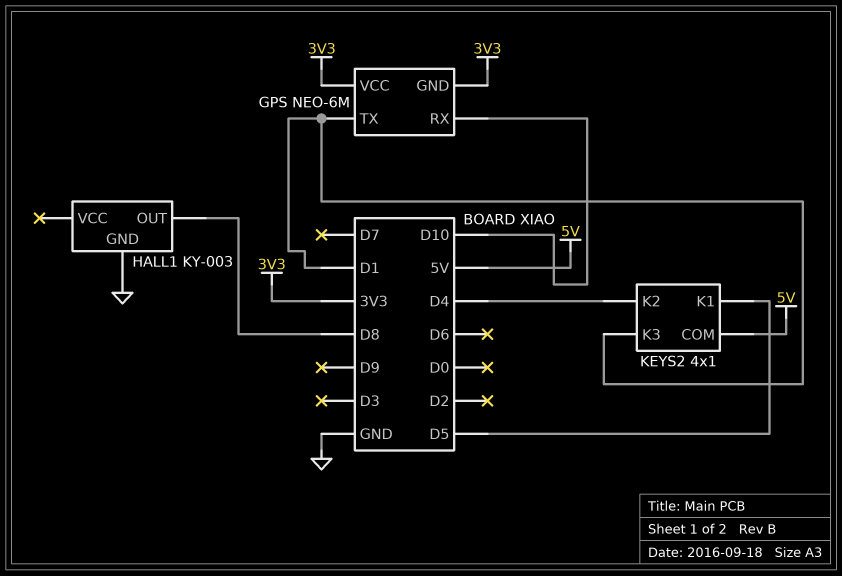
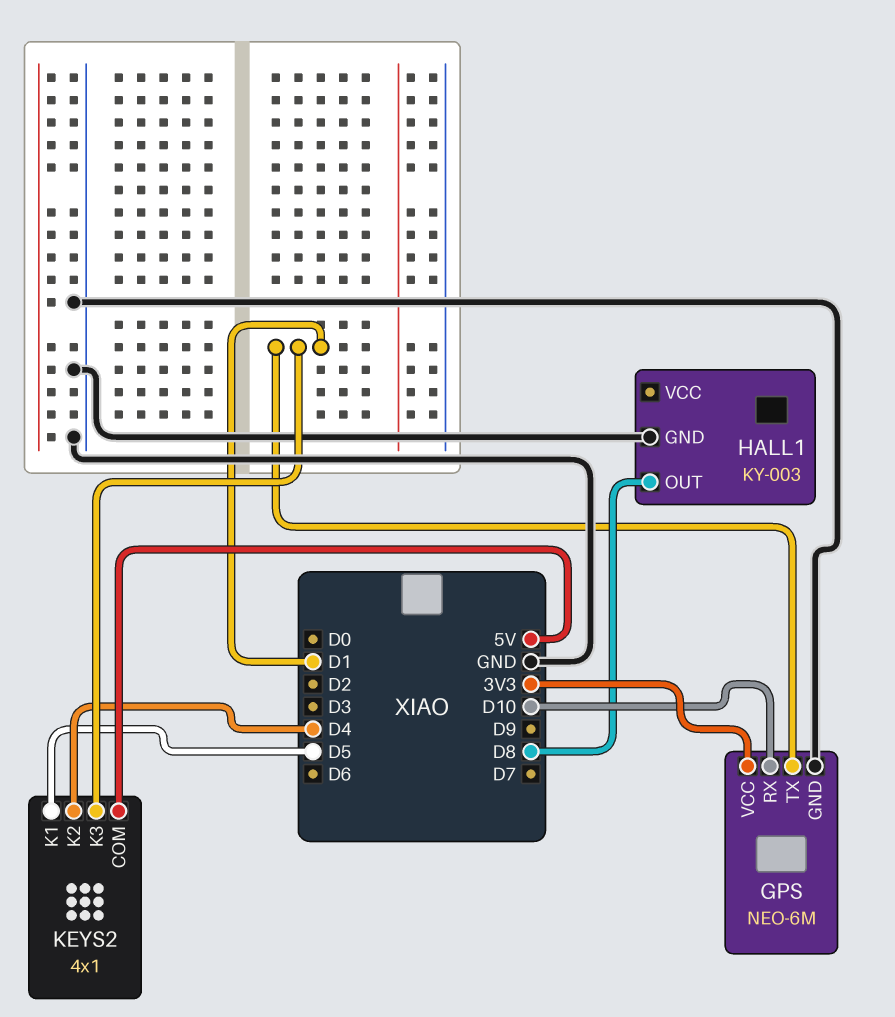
GPS pin GND: 3V3 -> GND

